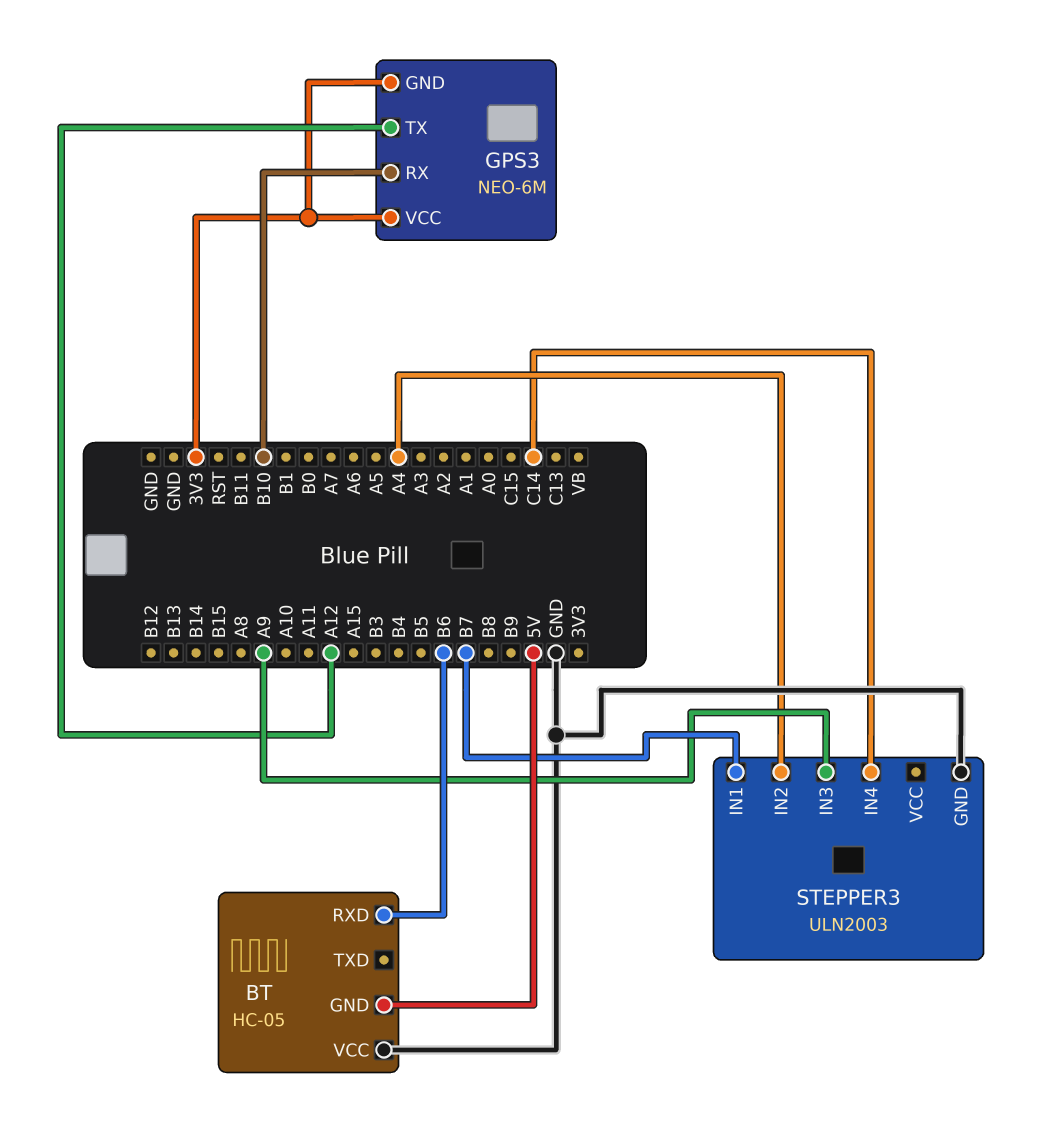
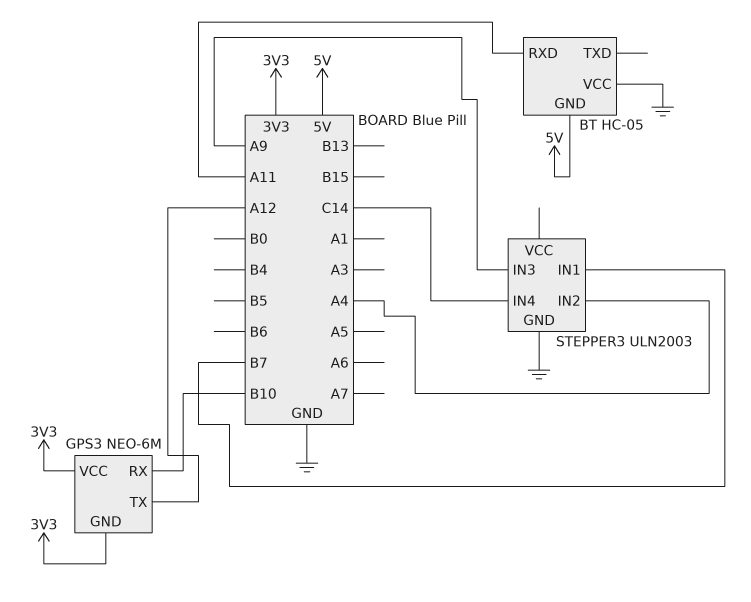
BT pin RXD: B6 -> A11

